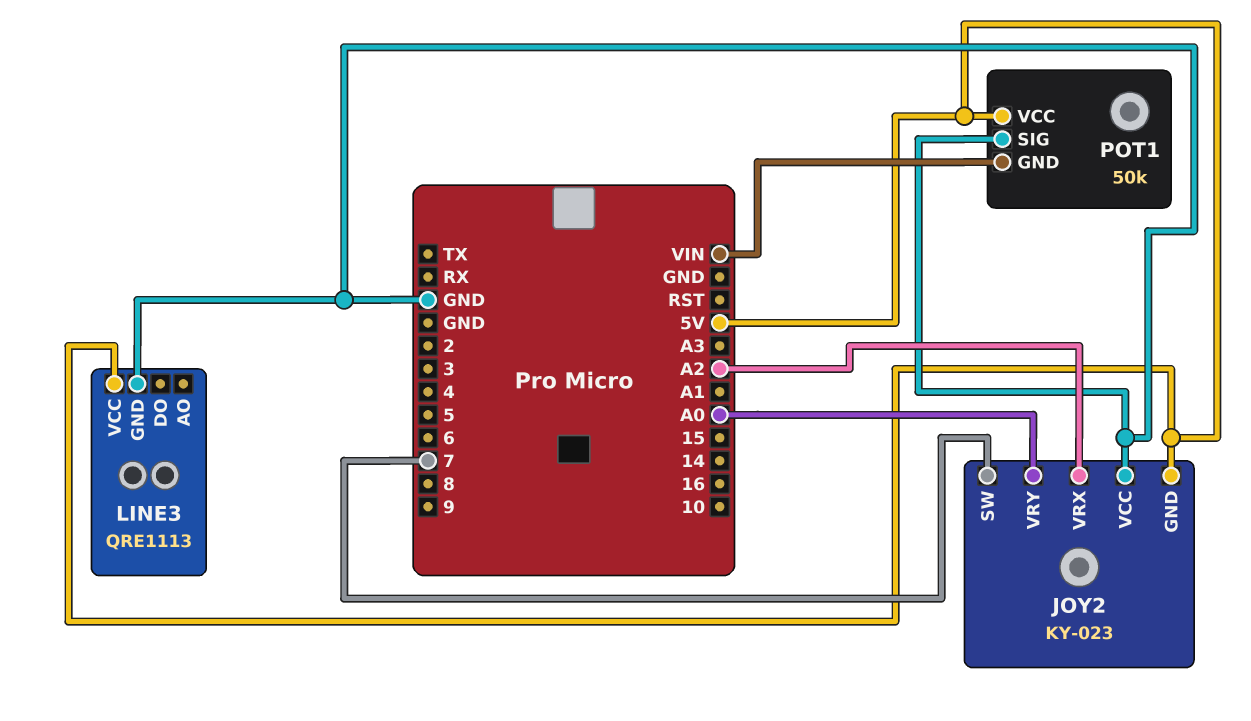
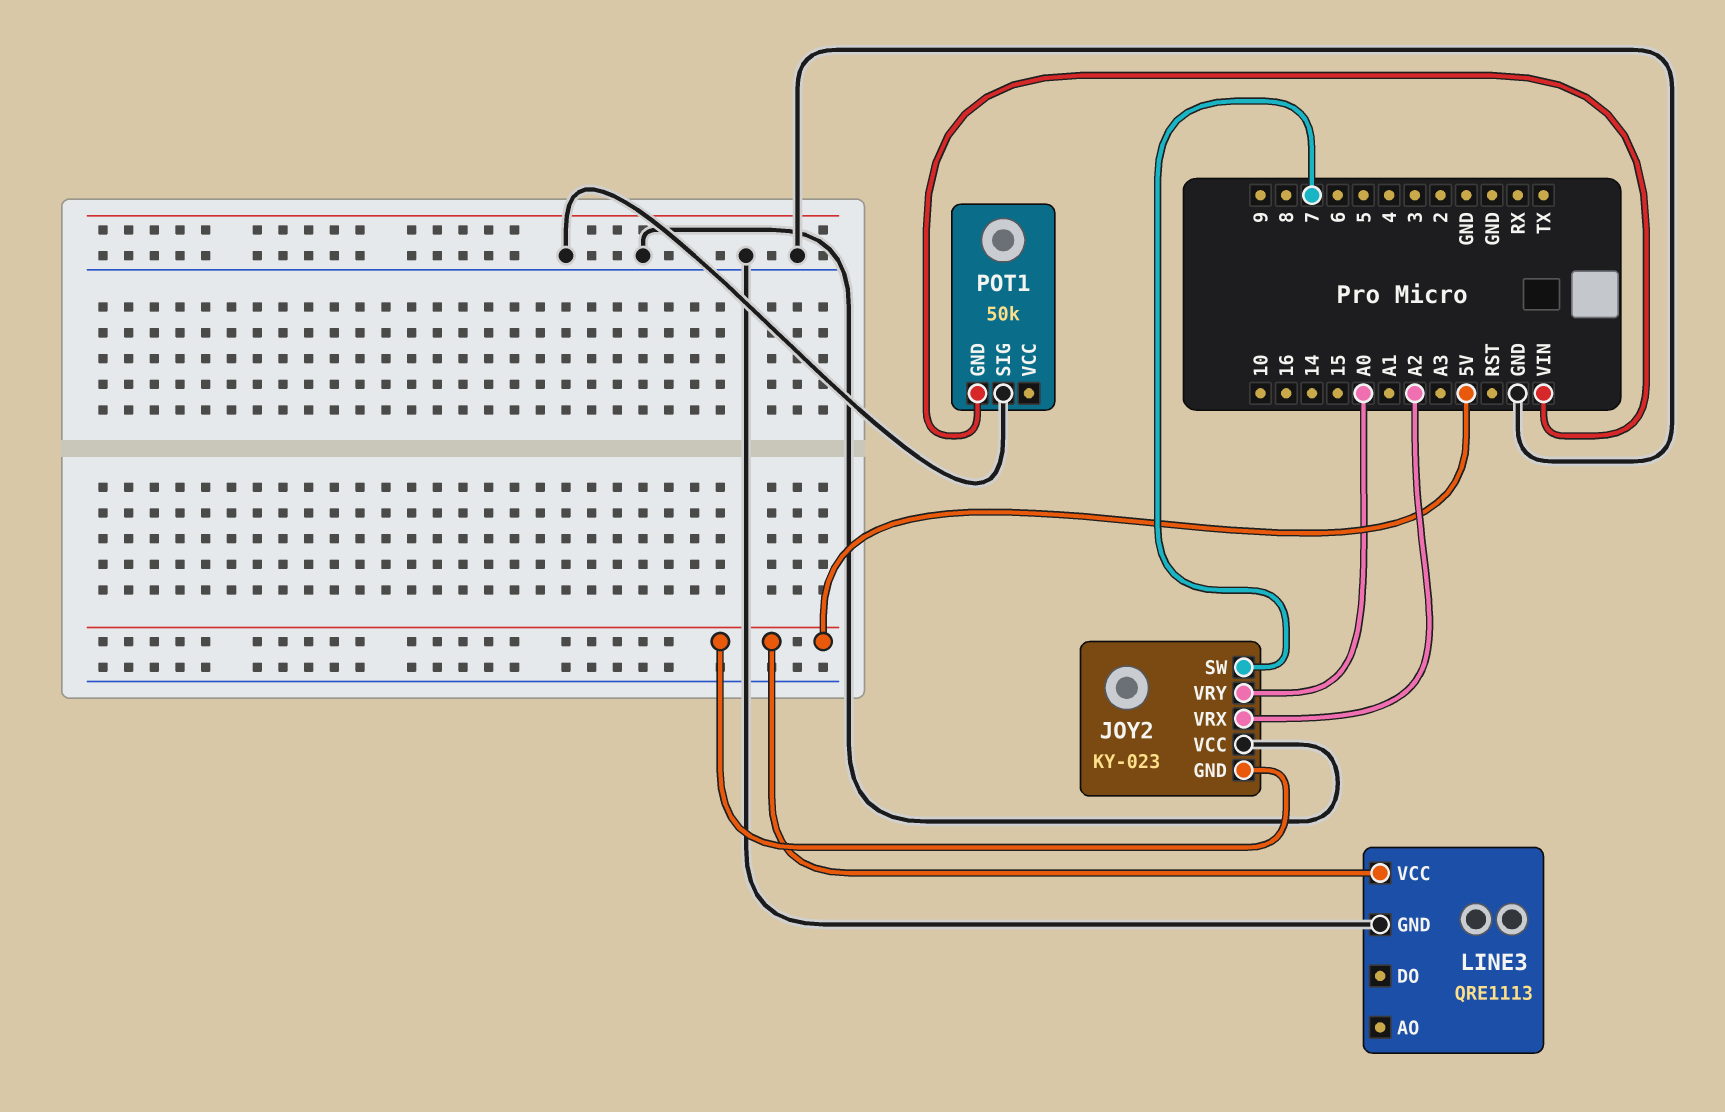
POT1 pin VCC: 5V -> none

